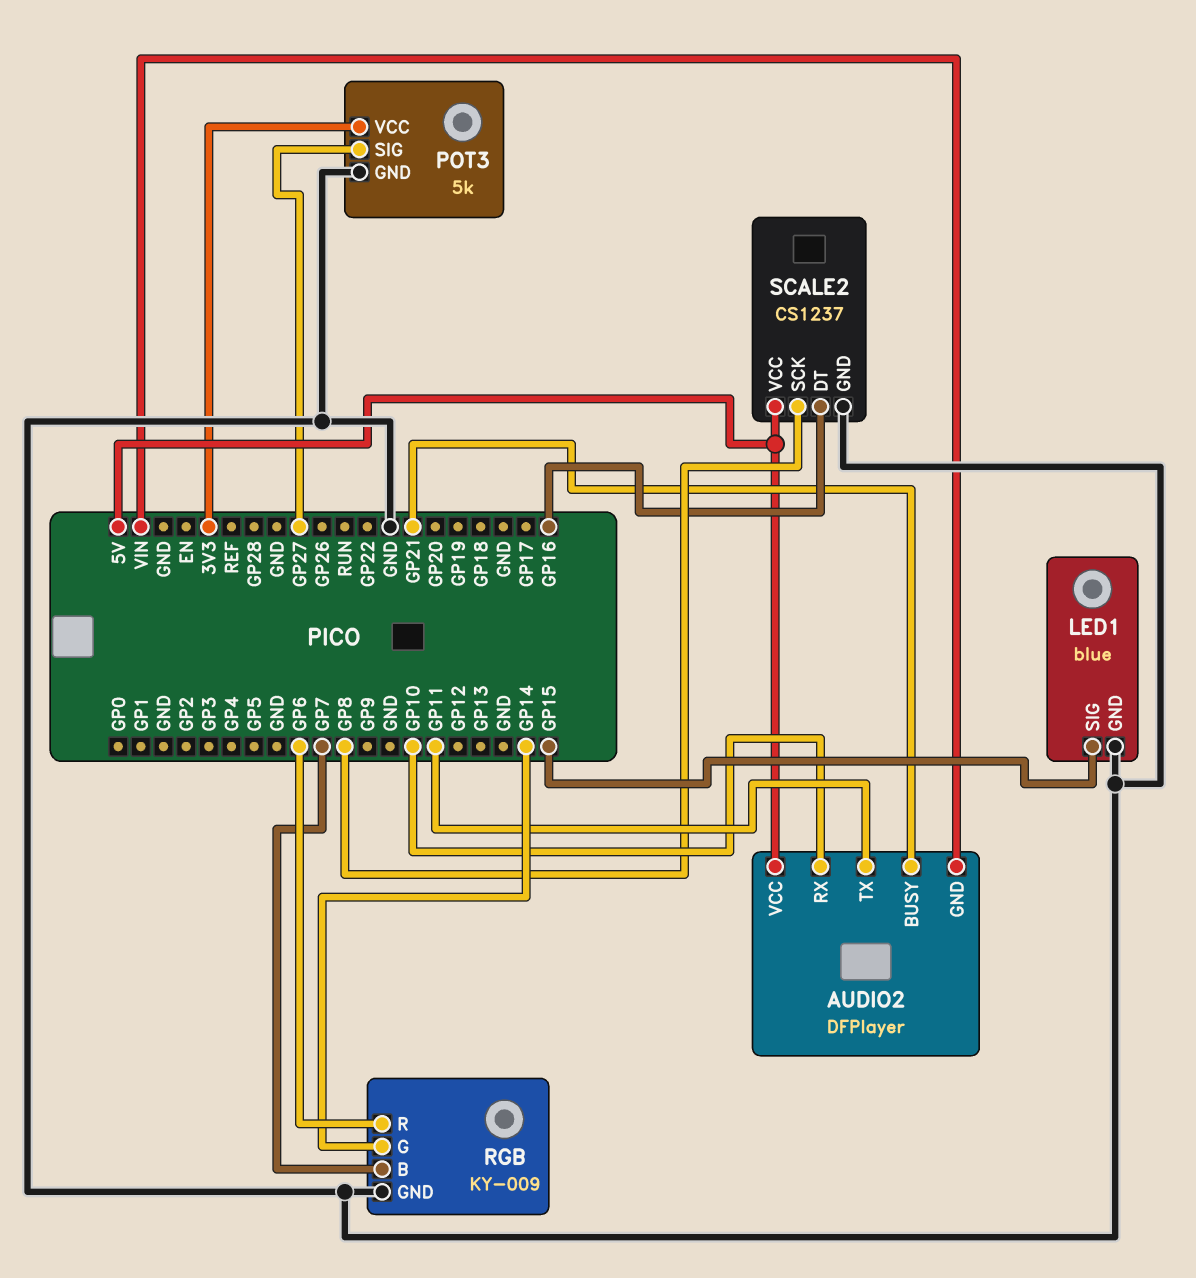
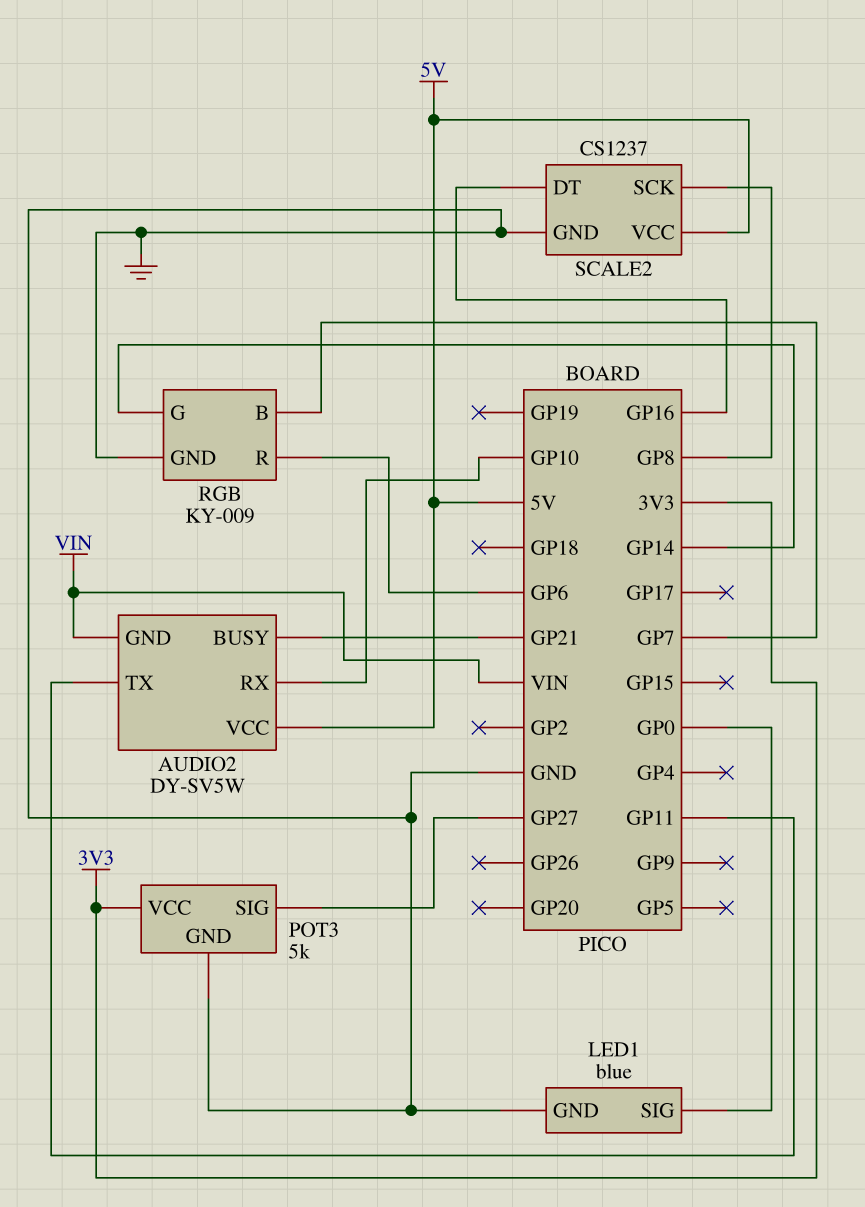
AUDIO2: DFPlayer -> DY-SV5W
LED1 pin SIG: GP15 -> GP0

